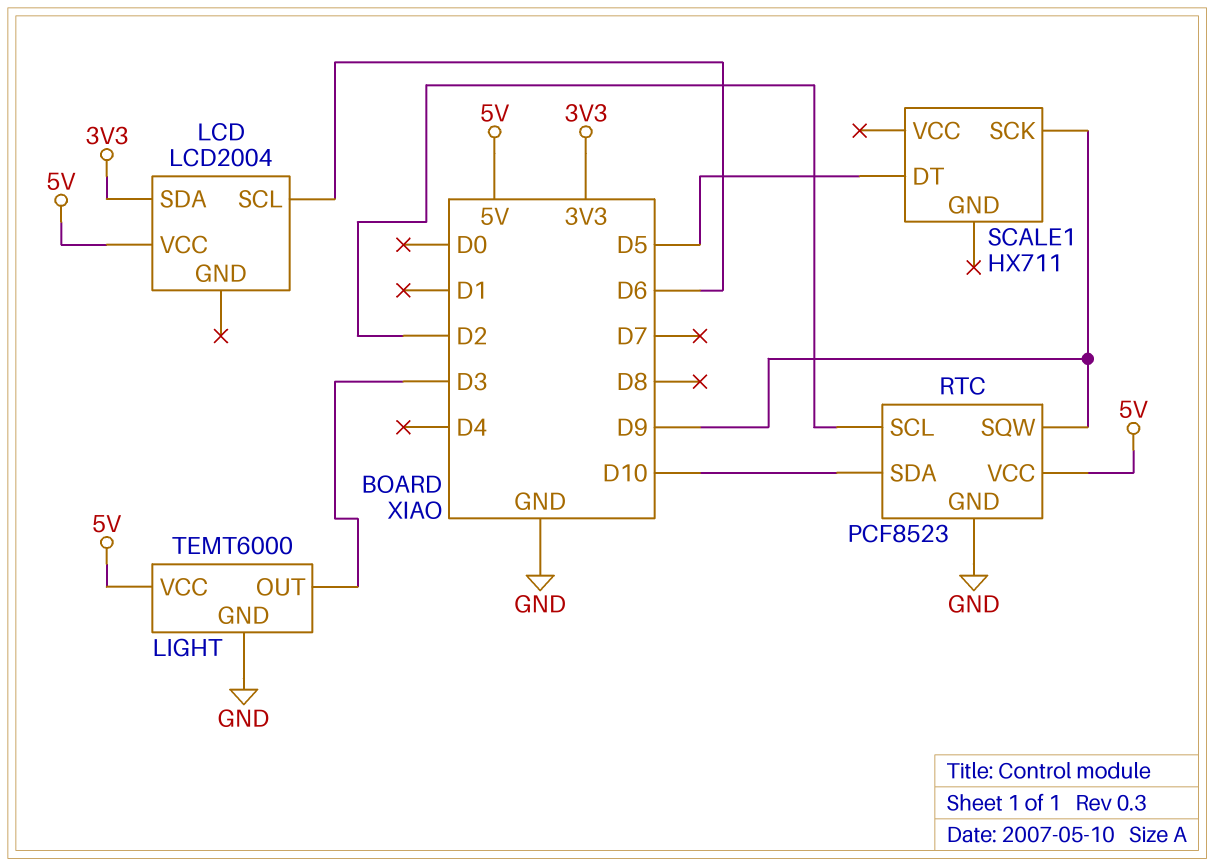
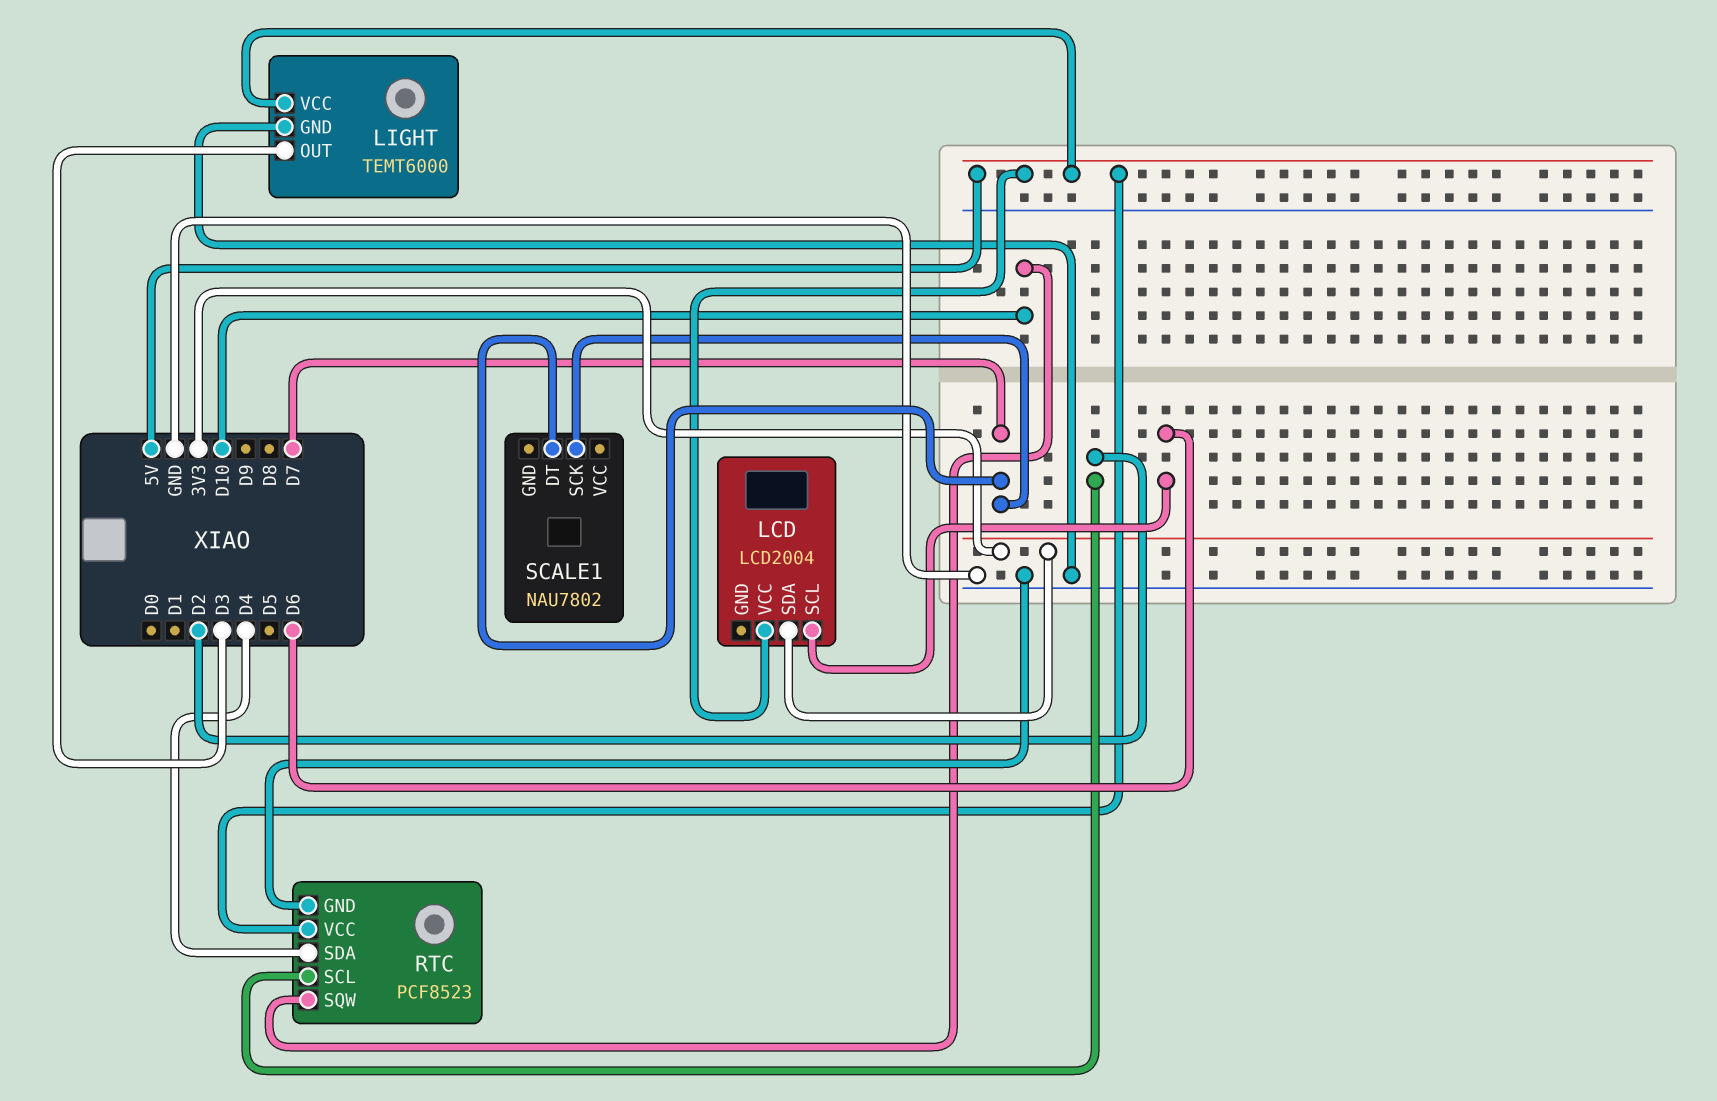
RTC pin SDA: D10 -> D4
RTC pin SQW: D9 -> D10
SCALE1: HX711 -> NAU7802
SCALE1 pin DT: D5 -> D7
SCALE1 pin SCK: D9 -> D7

